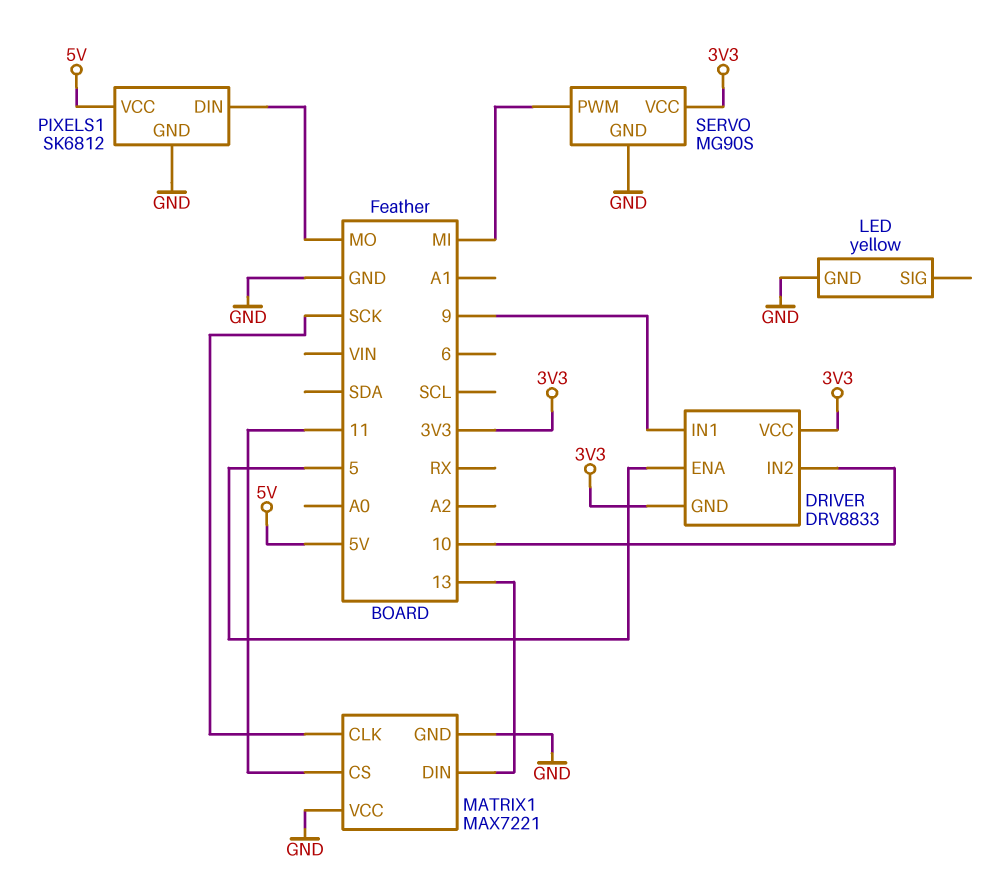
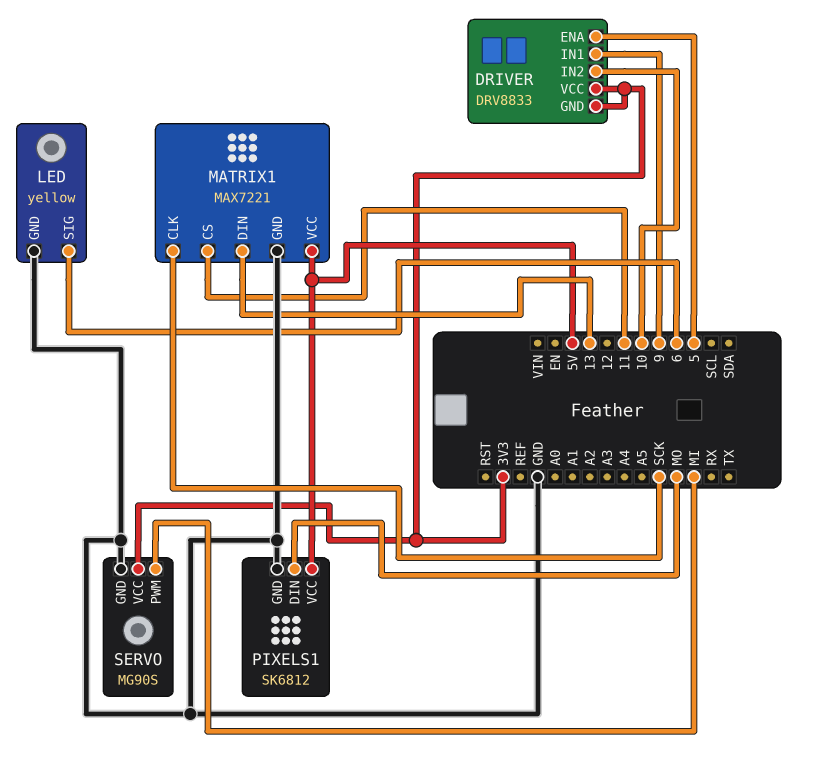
LED pin SIG: none -> 6
MATRIX1 pin VCC: GND -> 5V

